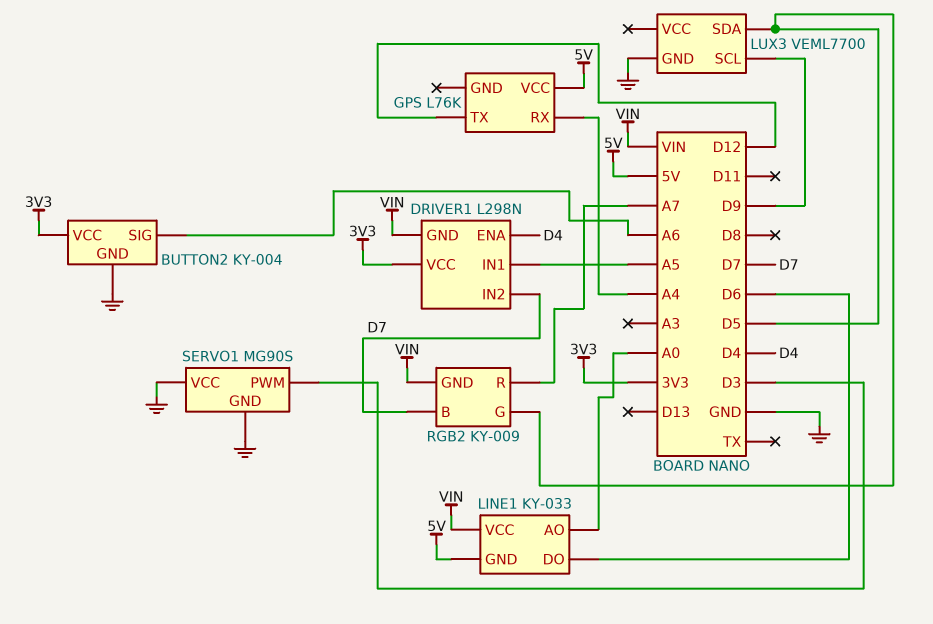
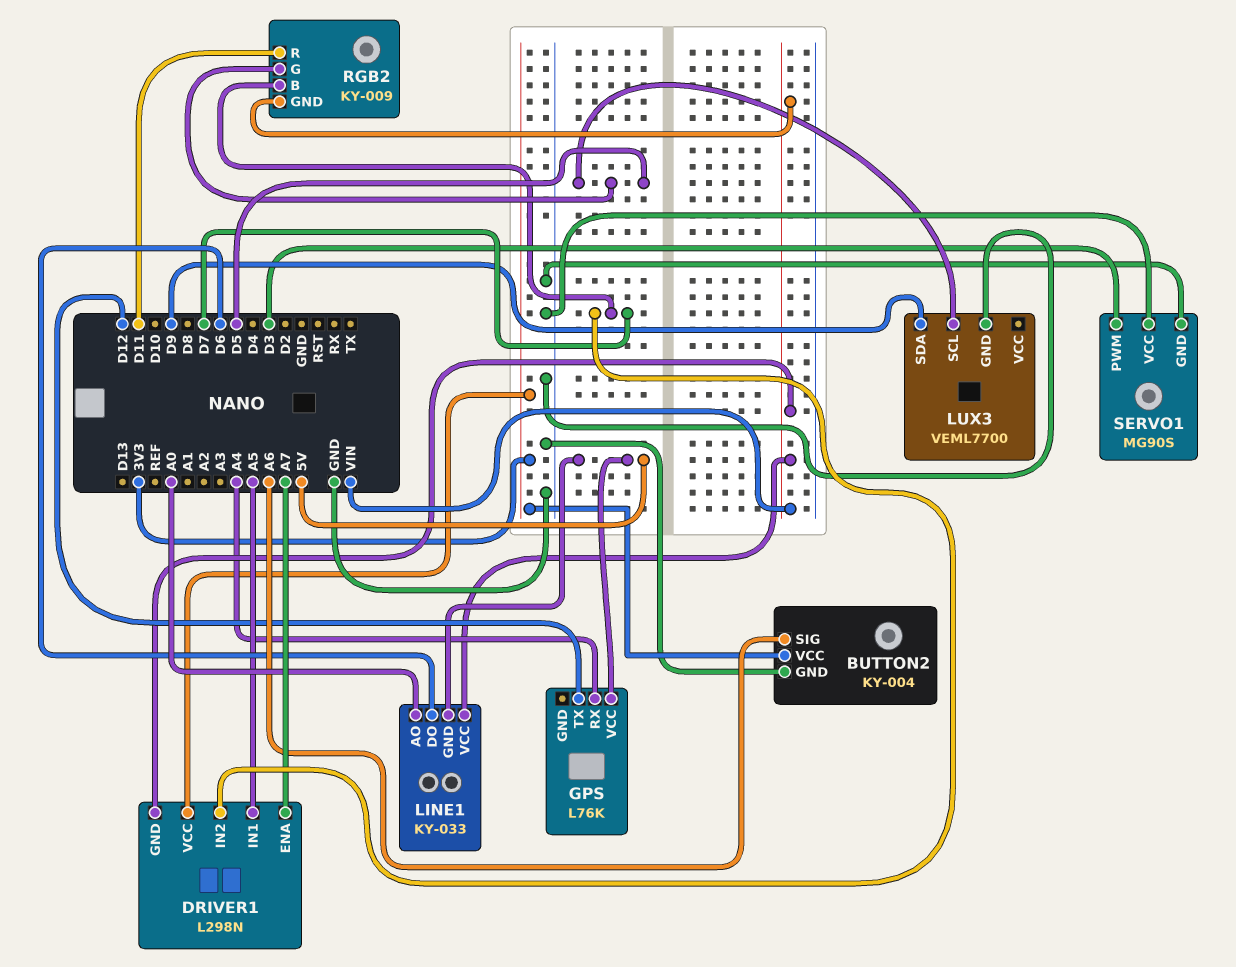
DRIVER1 pin ENA: D4 -> A7
LUX3 pin SCL: D9 -> D5
LUX3 pin SDA: D5 -> D9
RGB2 pin R: A7 -> D11

